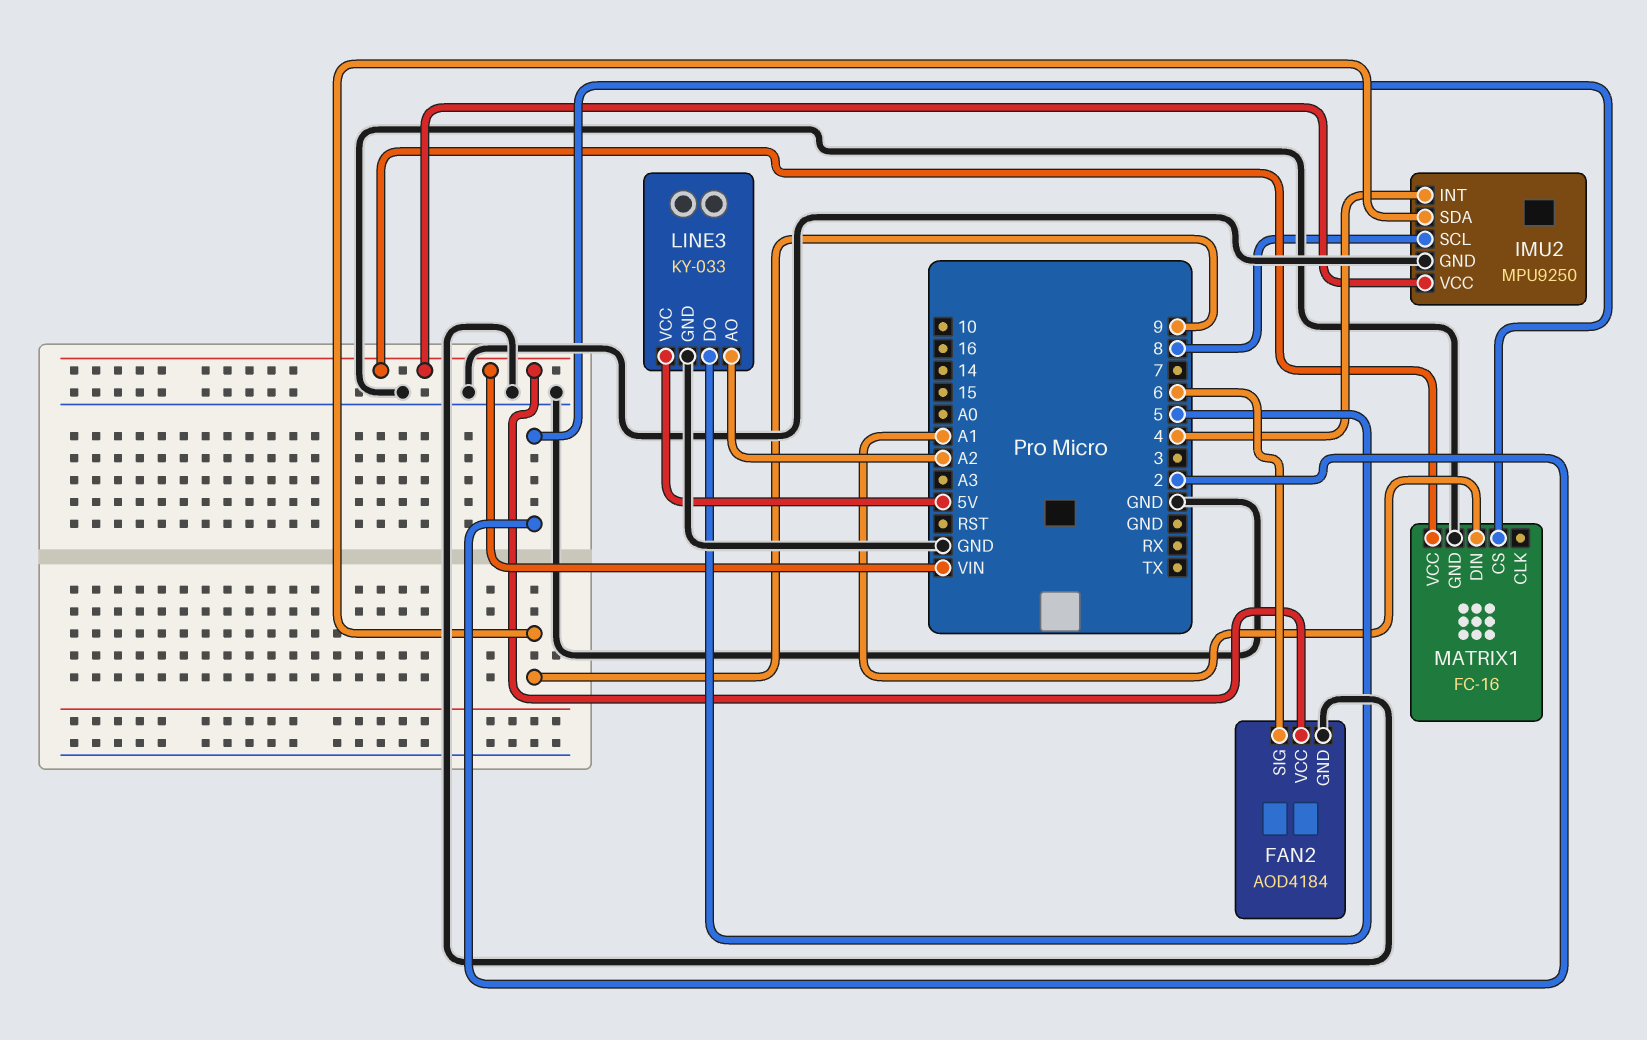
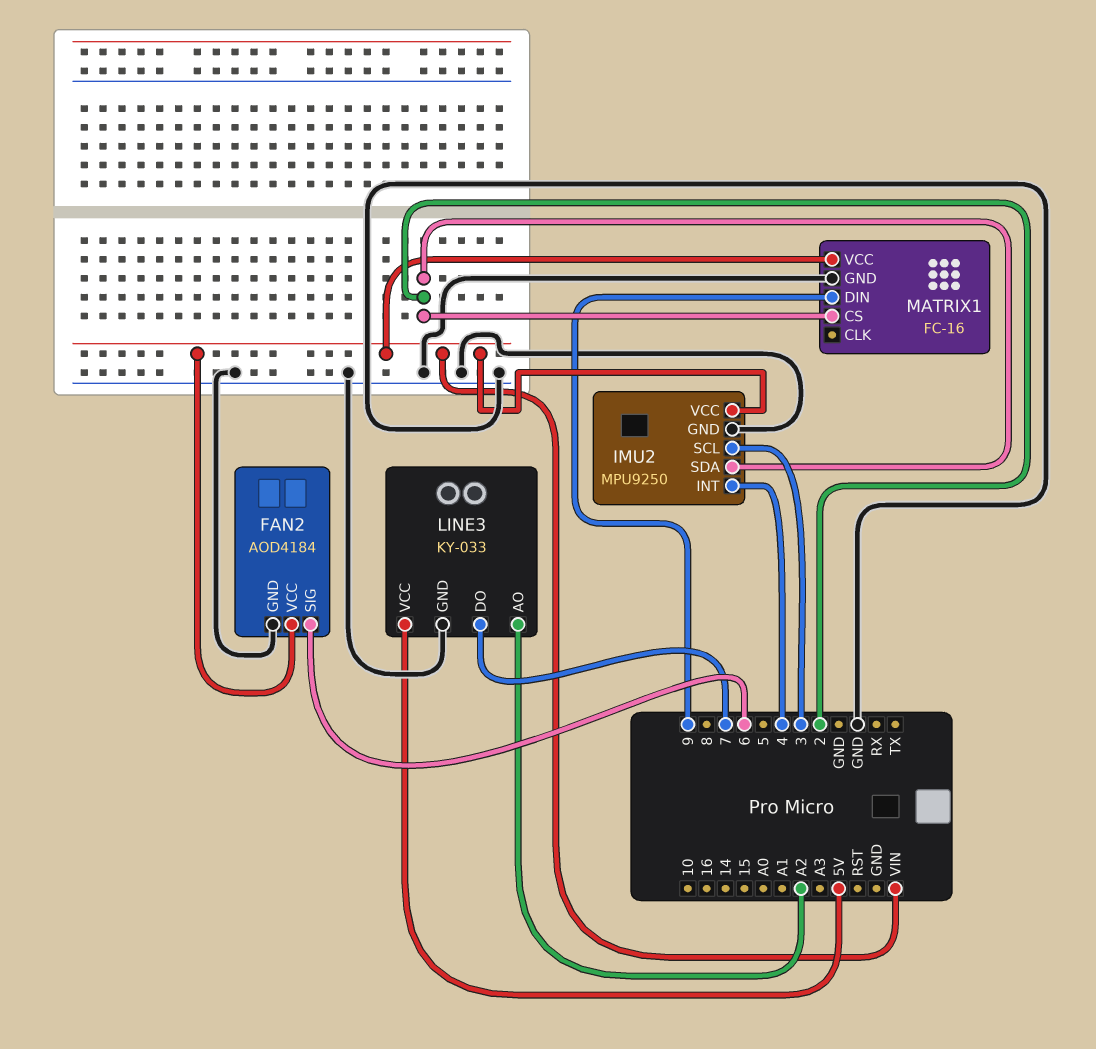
IMU2 pin SCL: 8 -> 3
IMU2 pin SDA: 9 -> 2
LINE3 pin DO: 5 -> 7
MATRIX1 pin DIN: A1 -> 9

